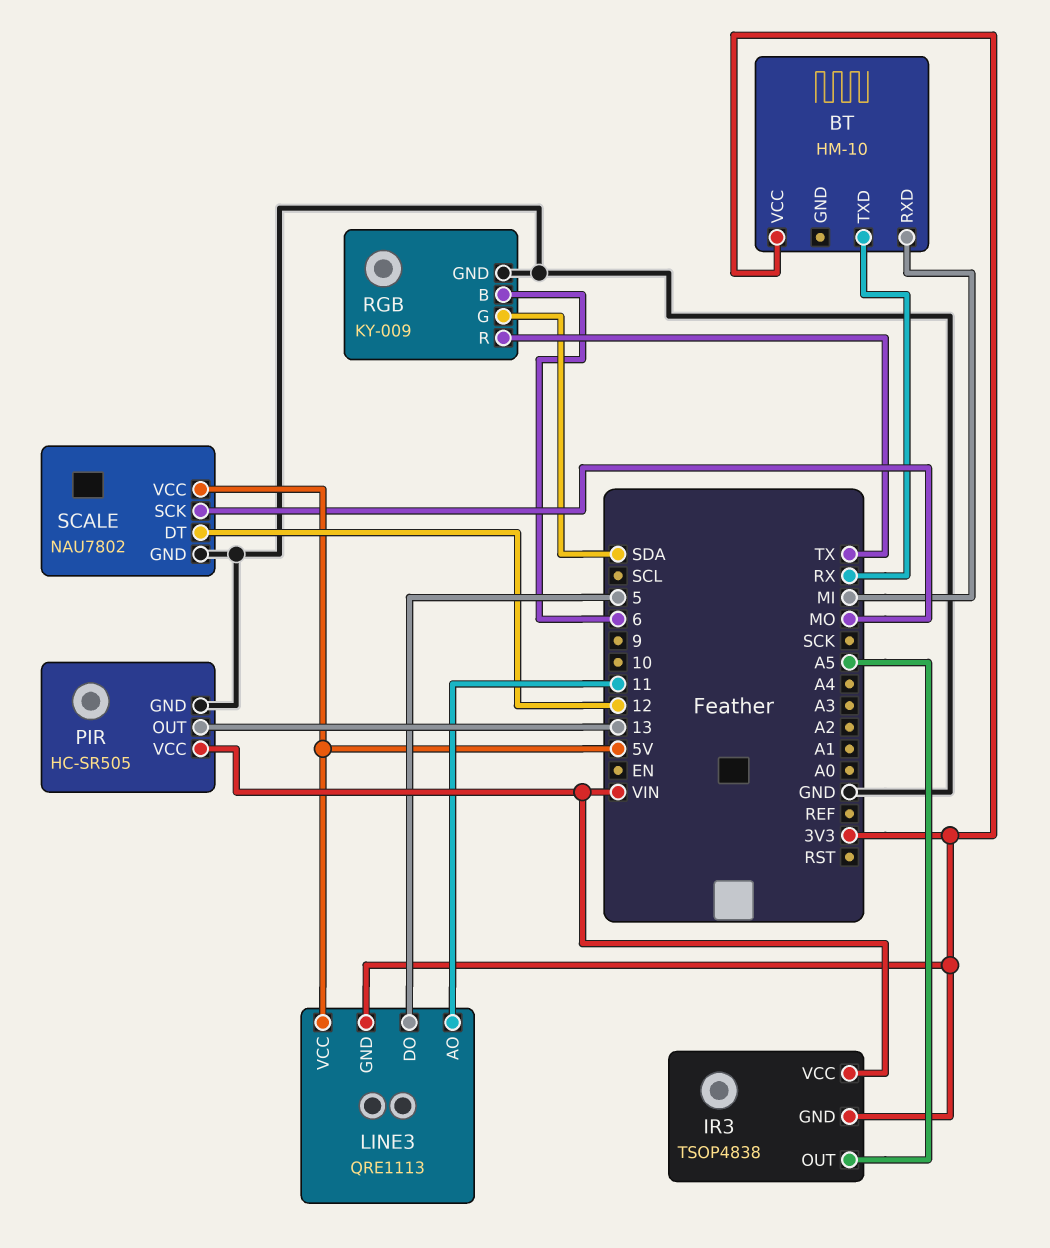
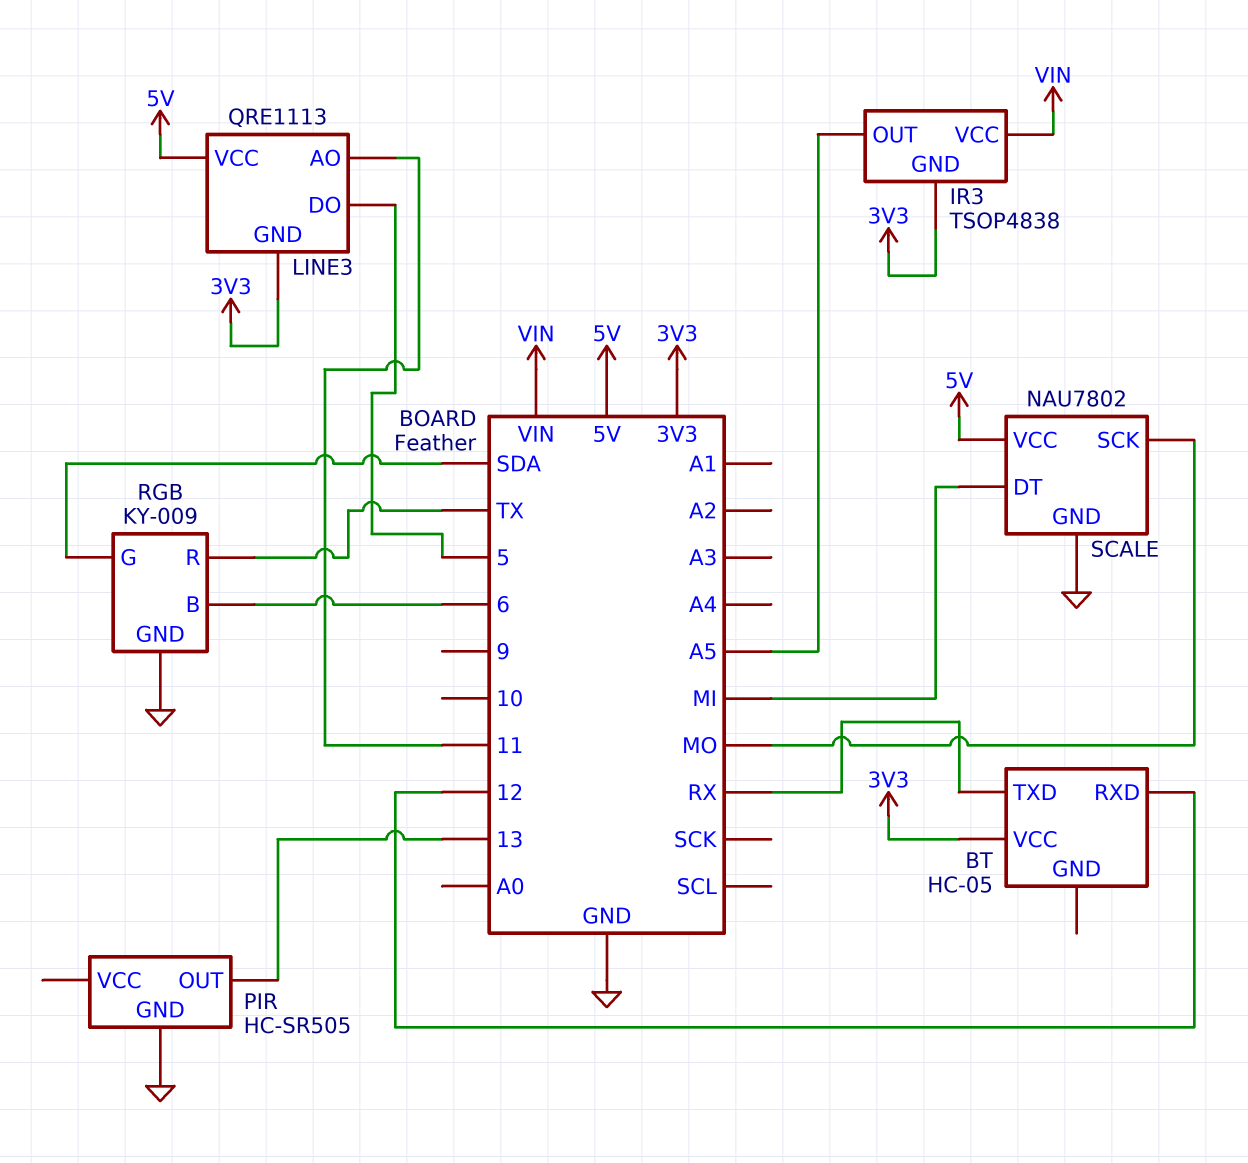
BT: HM-10 -> HC-05
BT pin RXD: MI -> 12
PIR pin VCC: VIN -> none
SCALE pin DT: 12 -> MI

